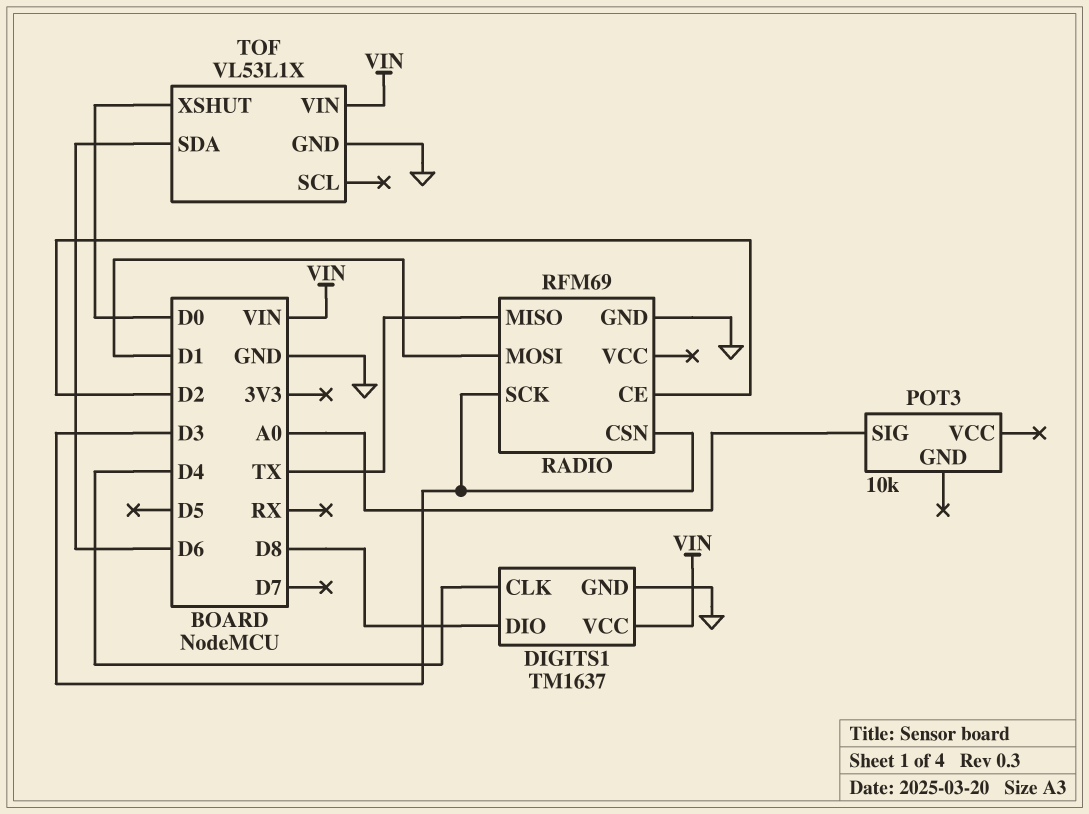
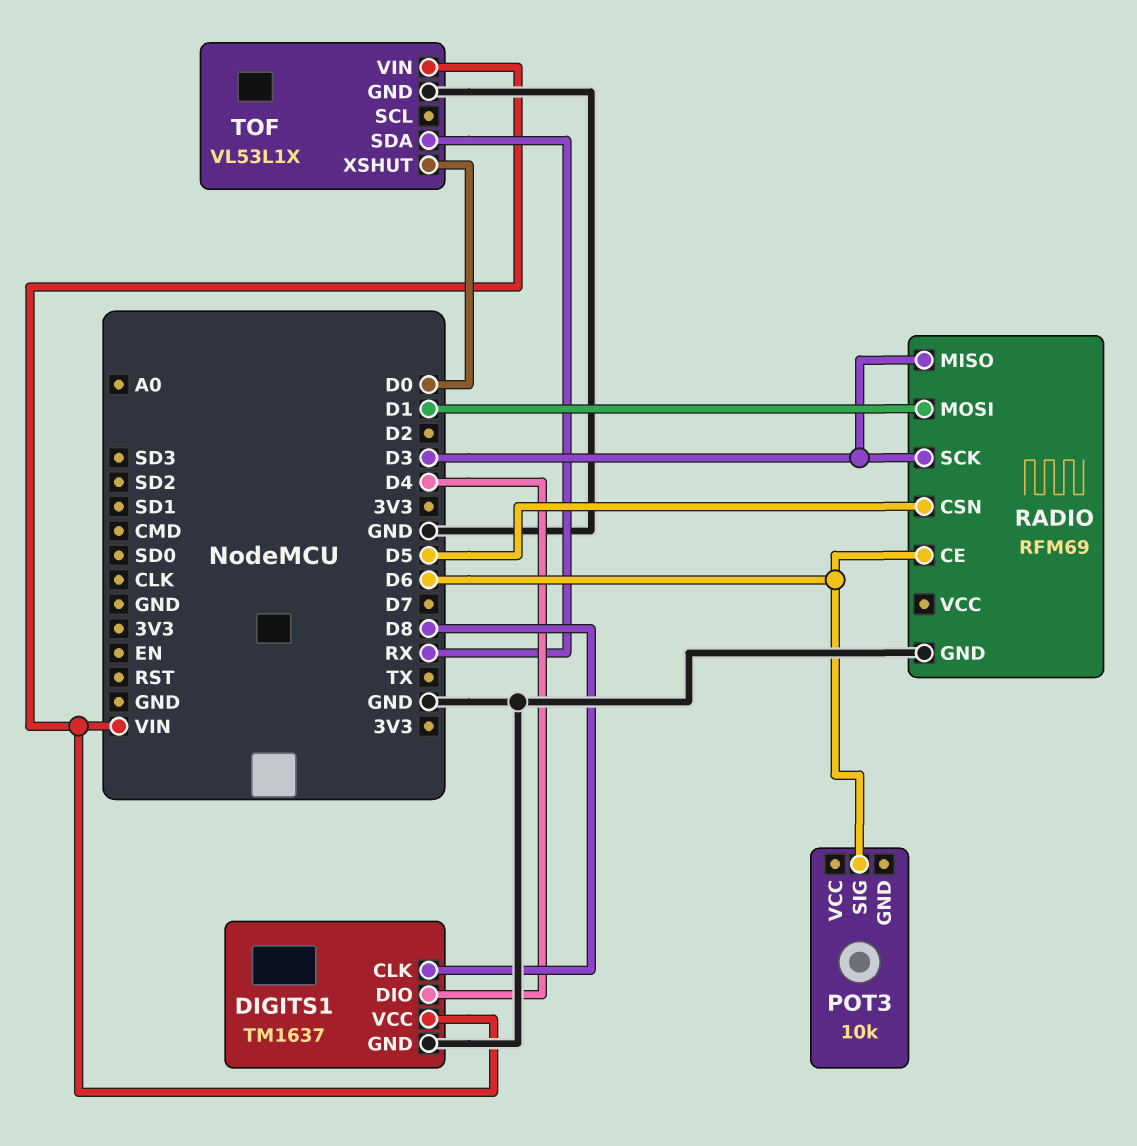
DIGITS1 pin CLK: D4 -> D8
DIGITS1 pin DIO: D8 -> D4
POT3 pin SIG: A0 -> D6
RADIO pin CE: D2 -> D6
RADIO pin CSN: D3 -> D5
RADIO pin MISO: TX -> D3
TOF pin SDA: D6 -> RX

